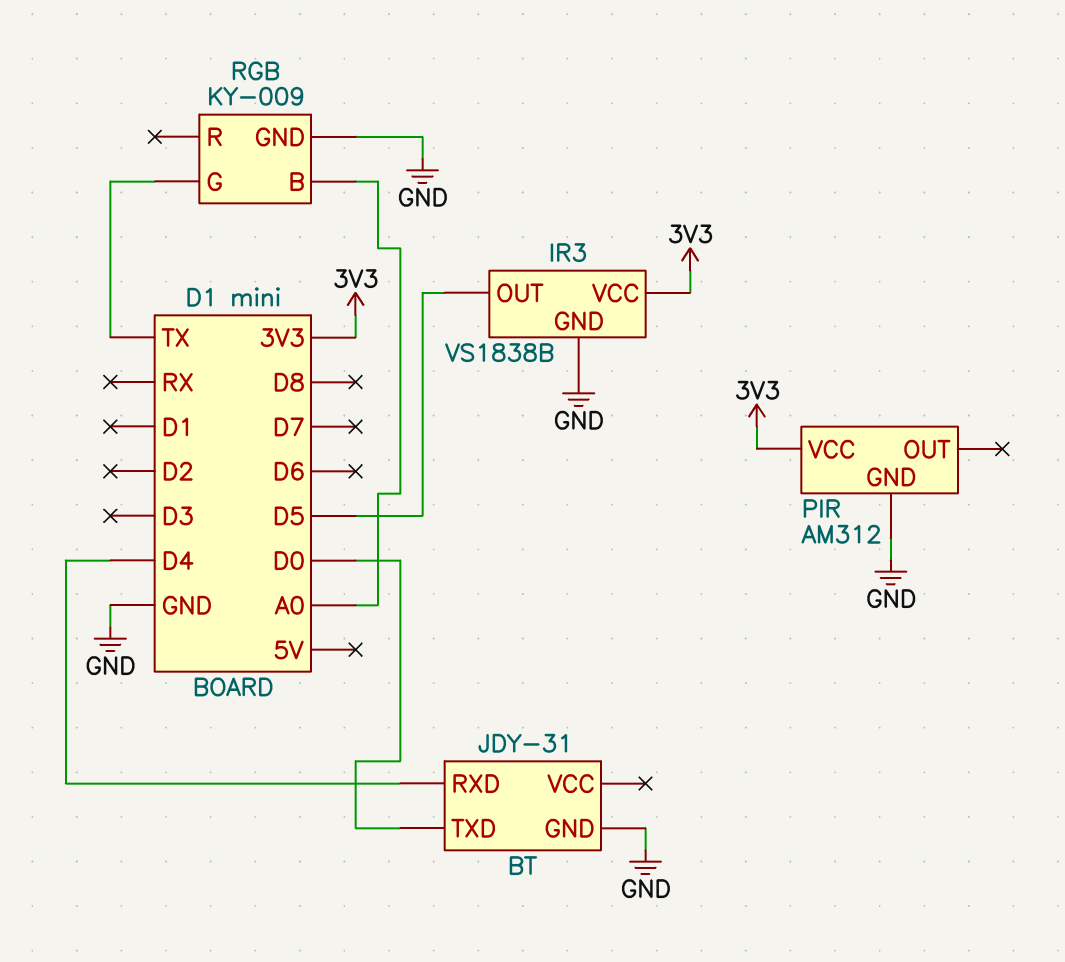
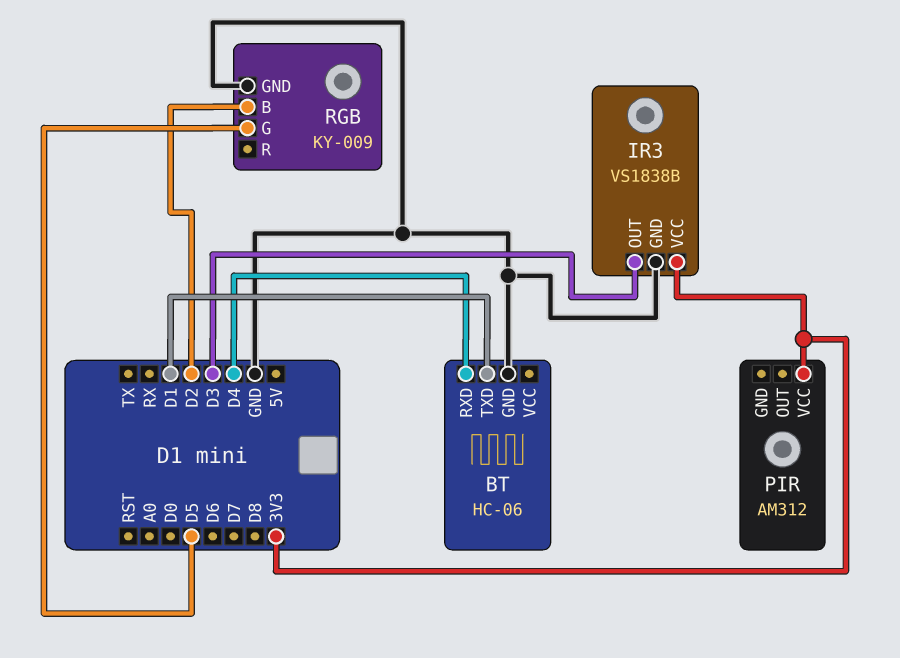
BT: JDY-31 -> HC-06
BT pin TXD: D0 -> D1
IR3 pin OUT: D5 -> D3
PIR pin GND: GND -> none
RGB pin B: A0 -> D2
RGB pin G: TX -> D5

